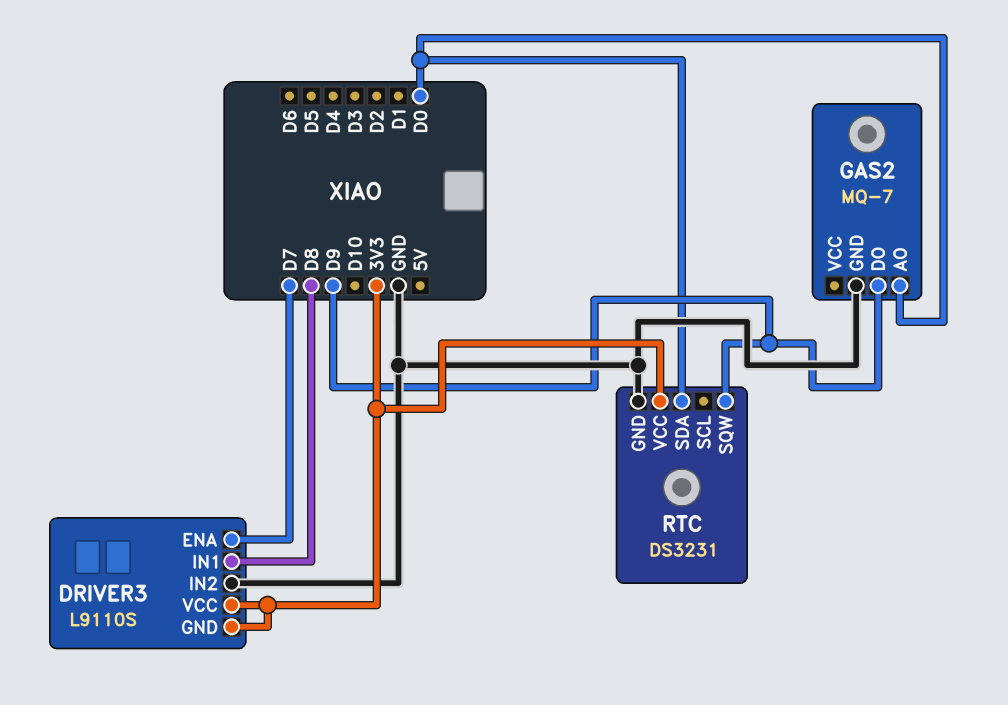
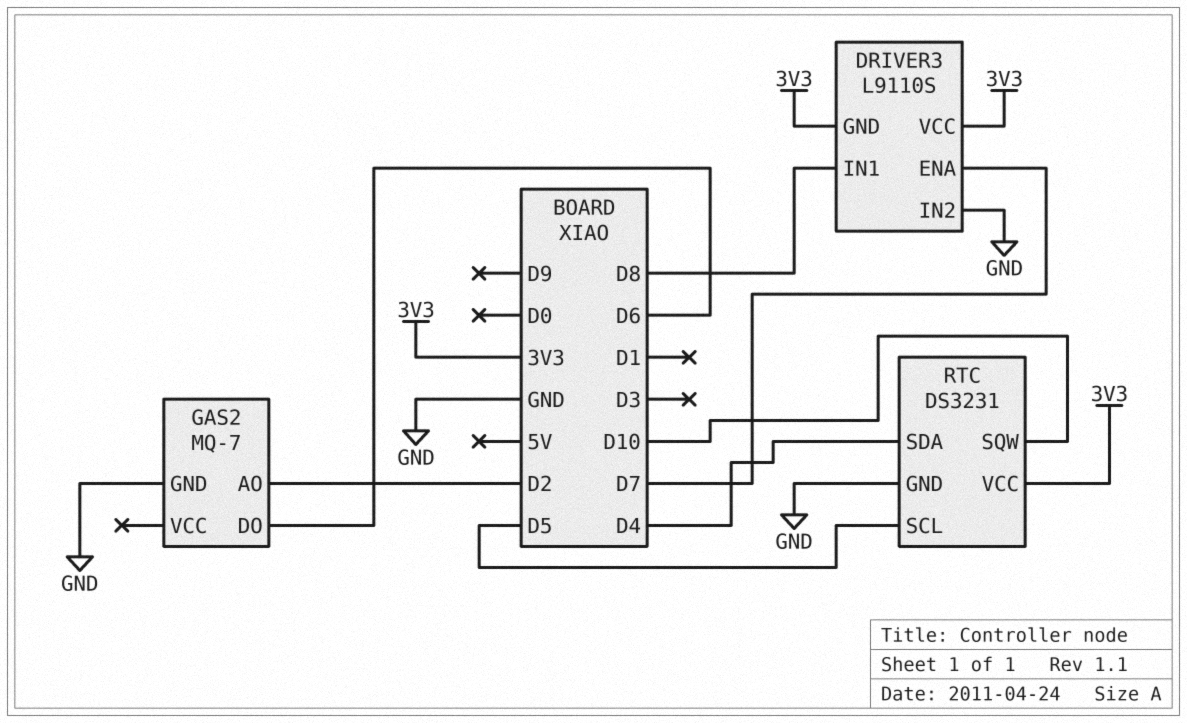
GAS2 pin AO: D0 -> D2
GAS2 pin DO: D9 -> D6
RTC pin SCL: none -> D5
RTC pin SDA: D0 -> D4
RTC pin SQW: D9 -> D10

